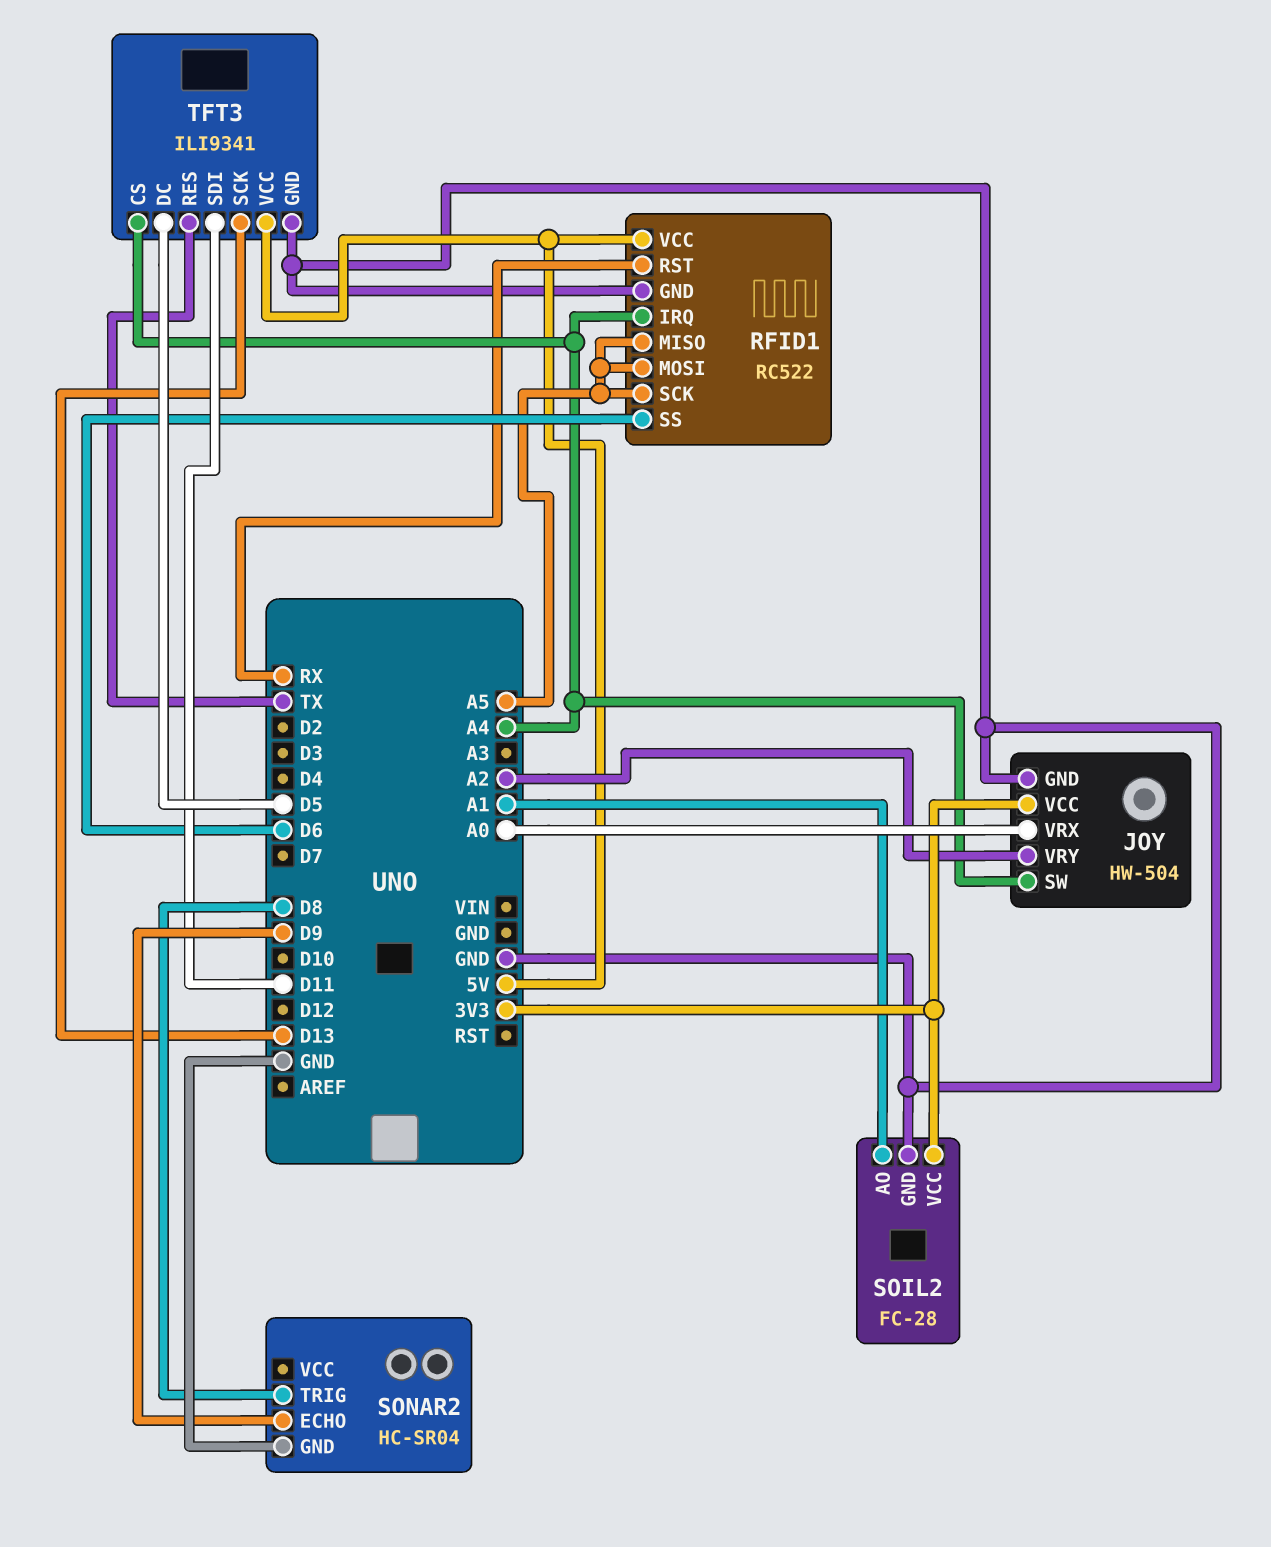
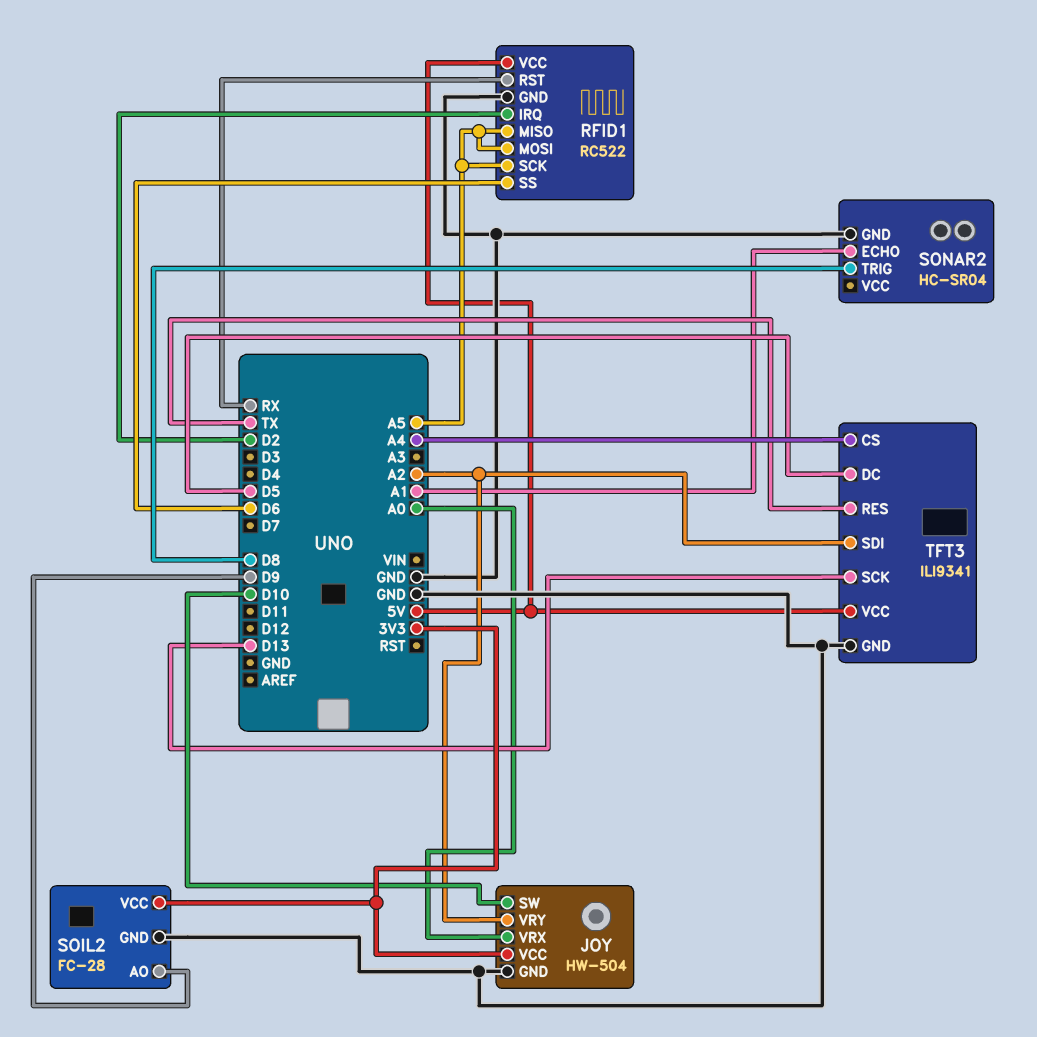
JOY pin SW: A4 -> D10
RFID1 pin IRQ: A4 -> D2
SOIL2 pin AO: A1 -> D9
SONAR2 pin ECHO: D9 -> A1
TFT3 pin SDI: D11 -> A2

